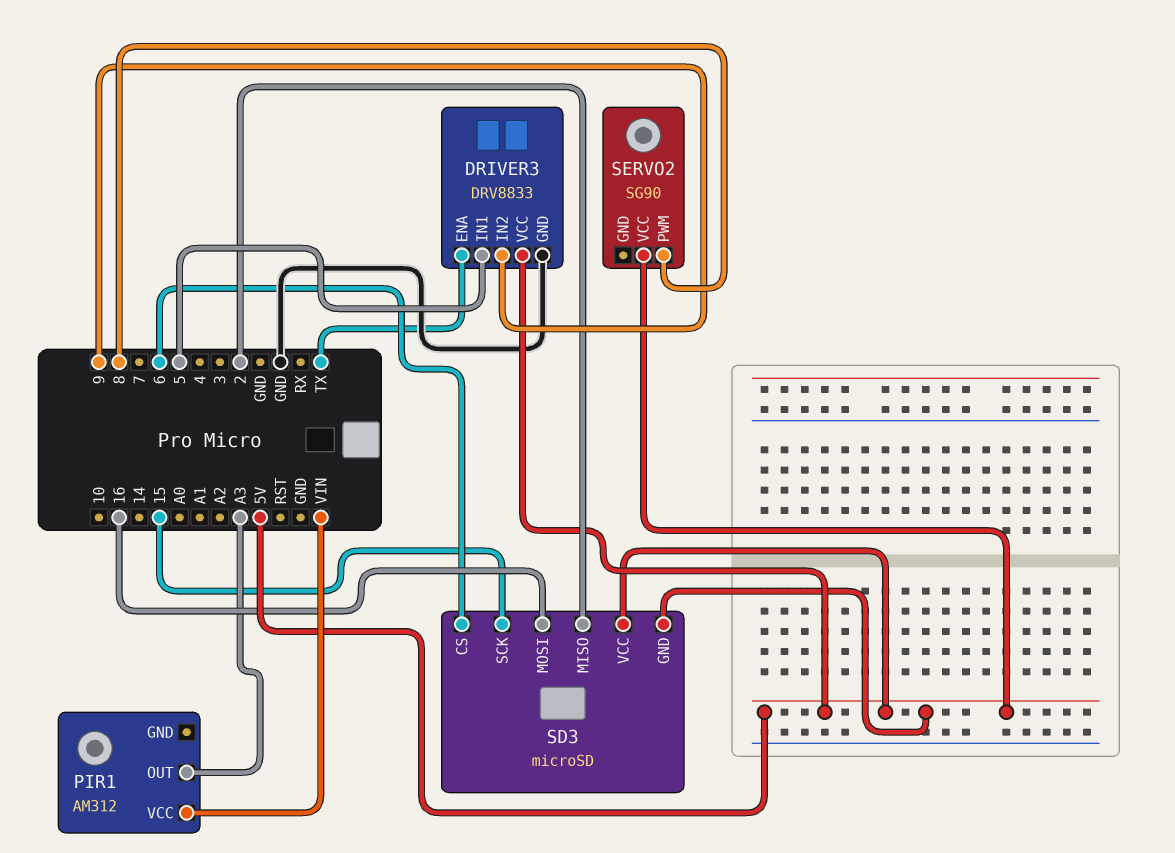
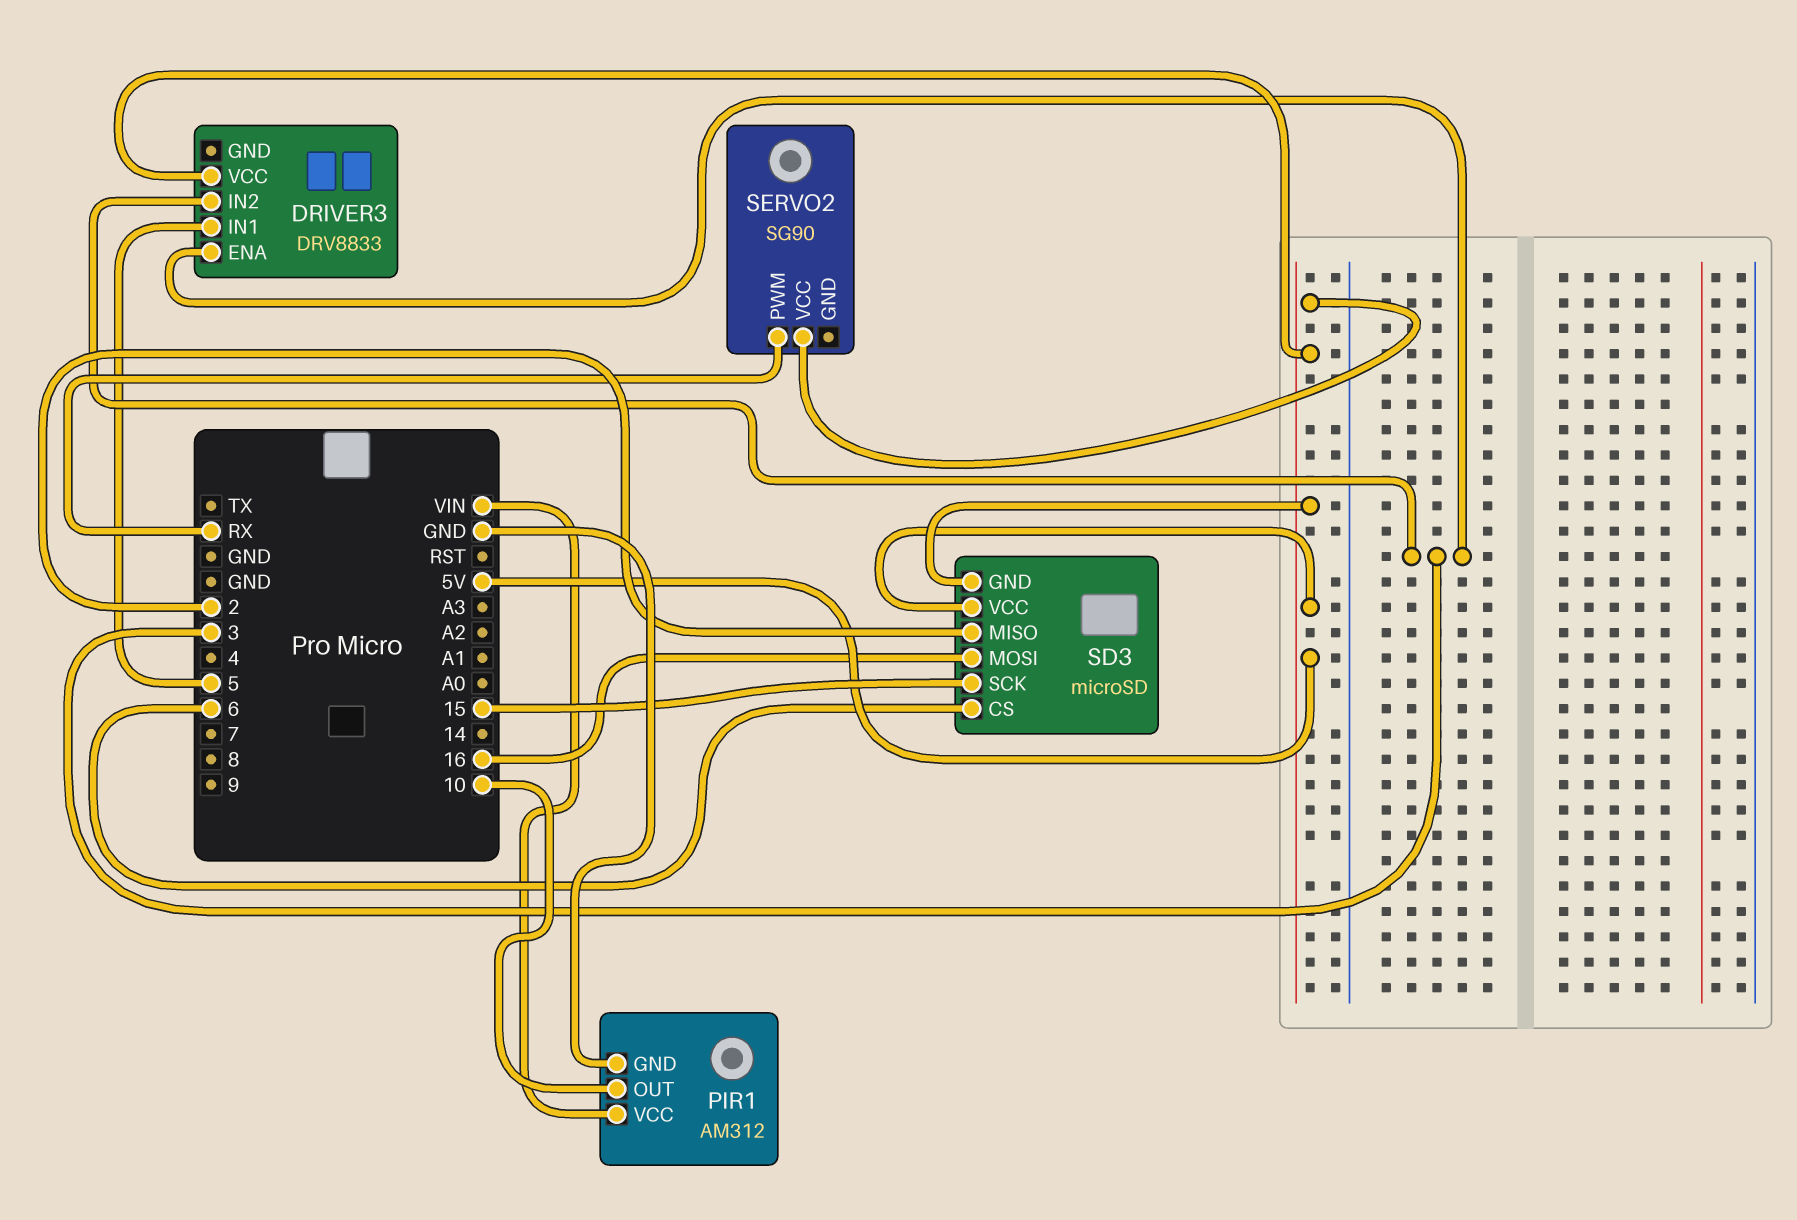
DRIVER3 pin ENA: TX -> 3
DRIVER3 pin GND: GND -> none
DRIVER3 pin IN2: 9 -> 3
PIR1 pin GND: none -> GND
PIR1 pin OUT: A3 -> 10
SERVO2 pin PWM: 8 -> RX

